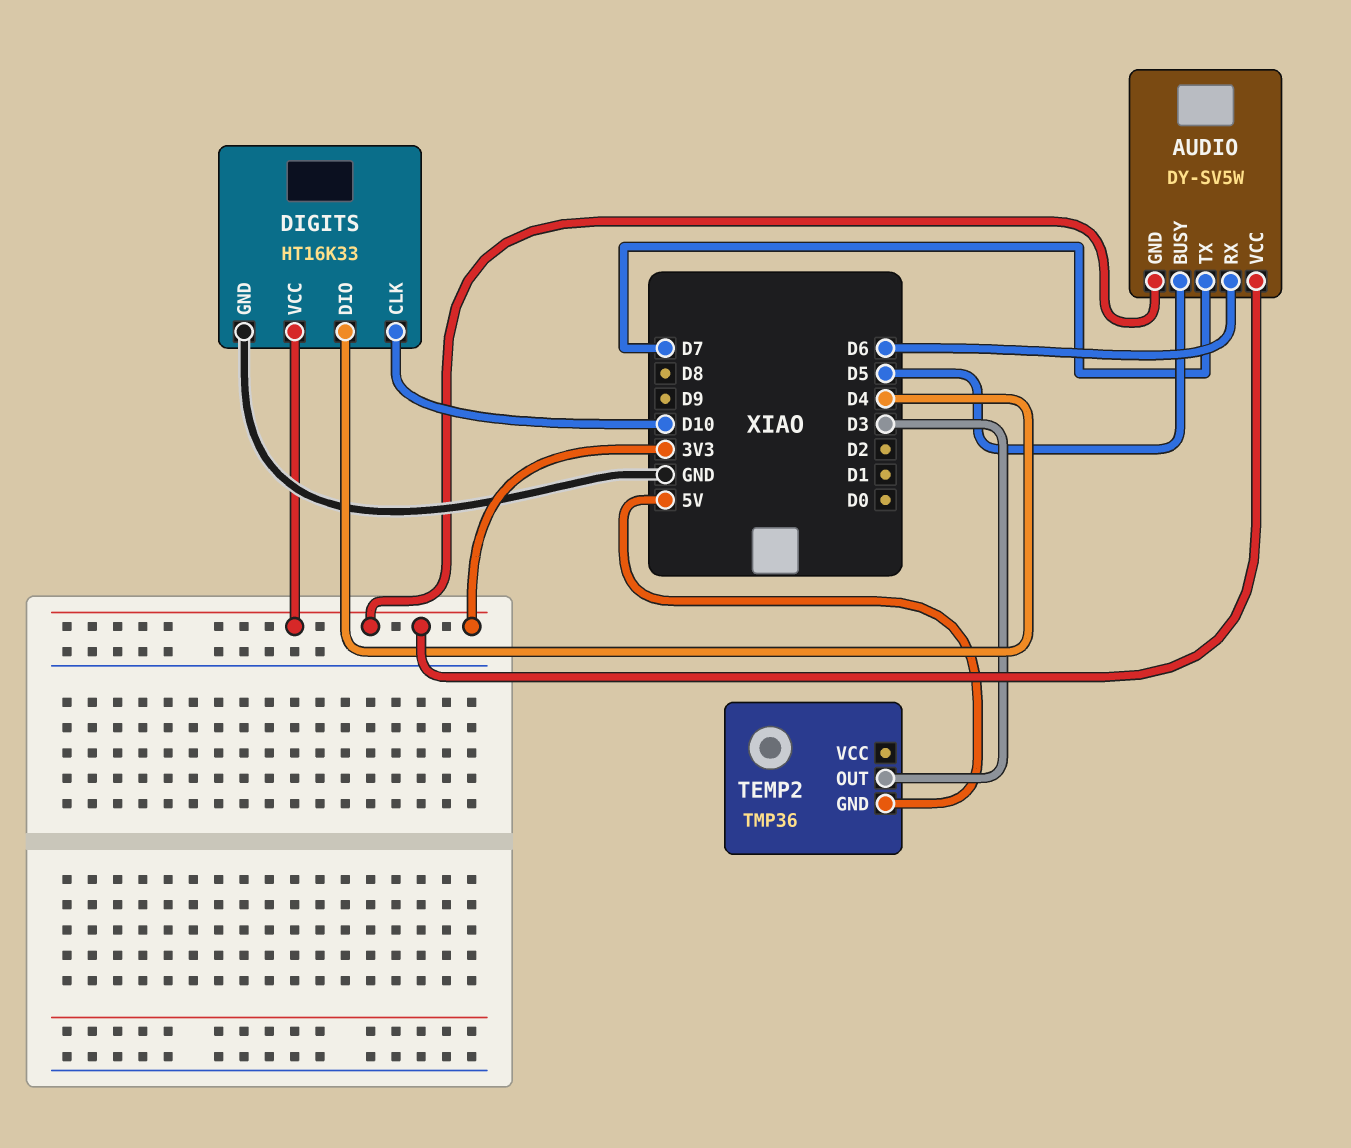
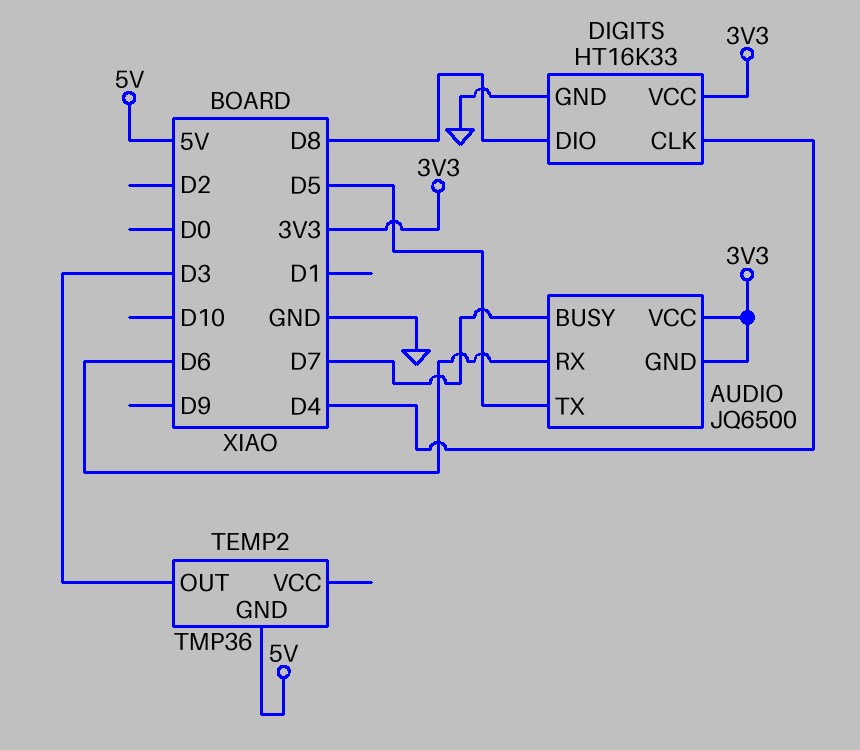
AUDIO: DY-SV5W -> JQ6500
AUDIO pin BUSY: D5 -> D7
AUDIO pin TX: D7 -> D5
DIGITS pin CLK: D10 -> D4
DIGITS pin DIO: D4 -> D8

